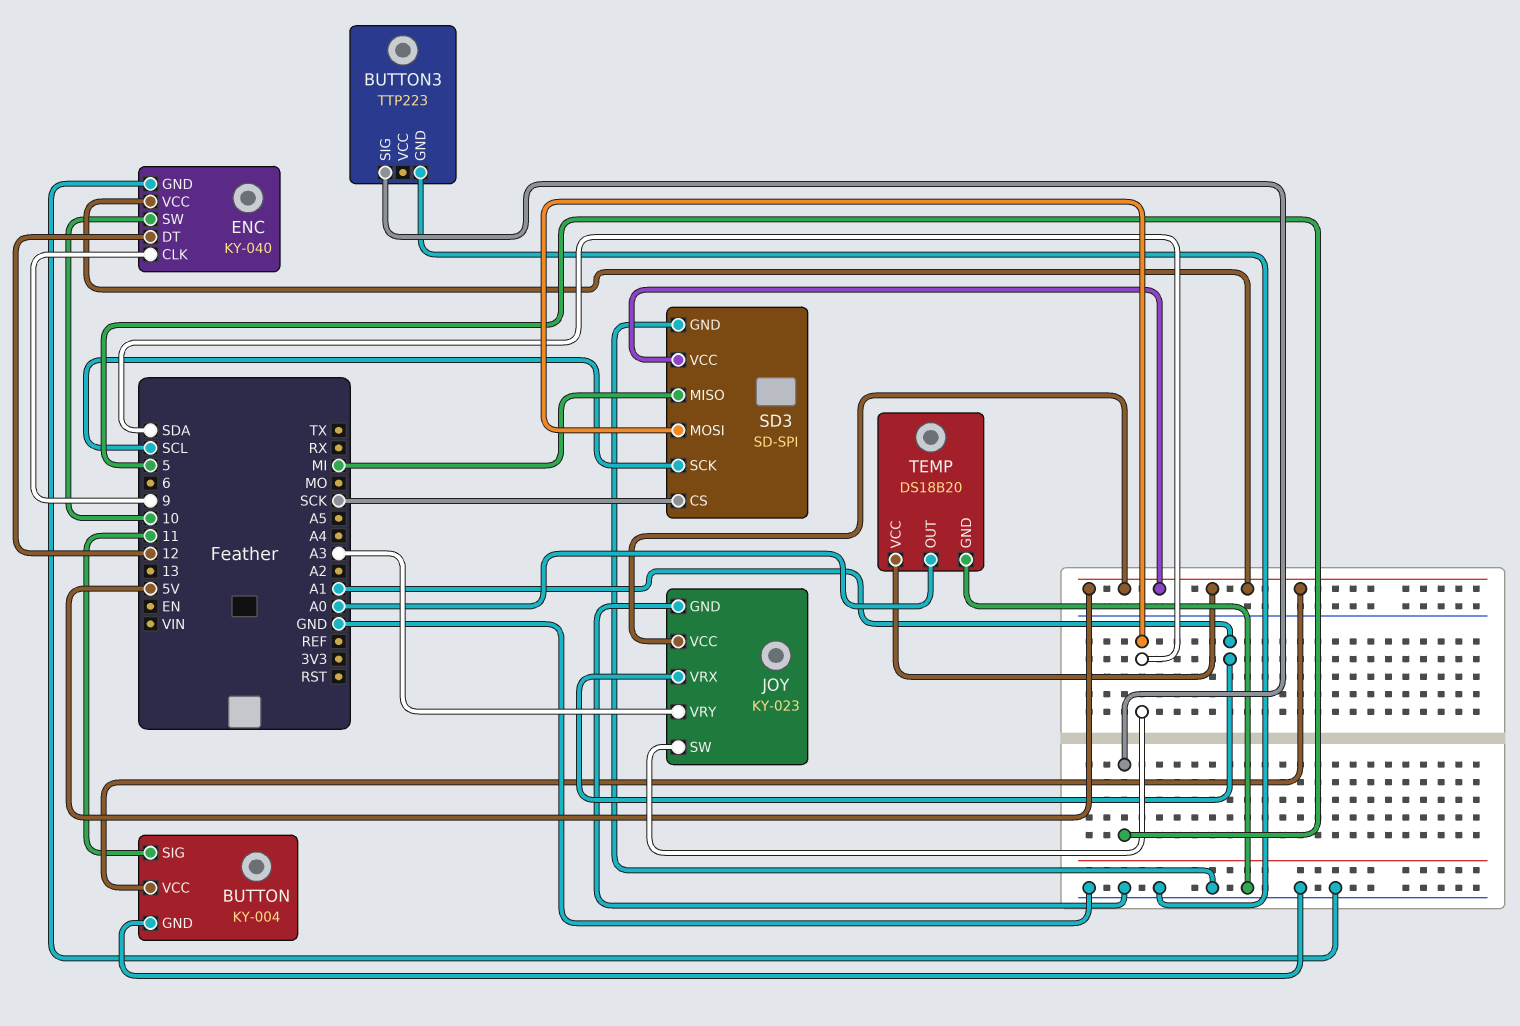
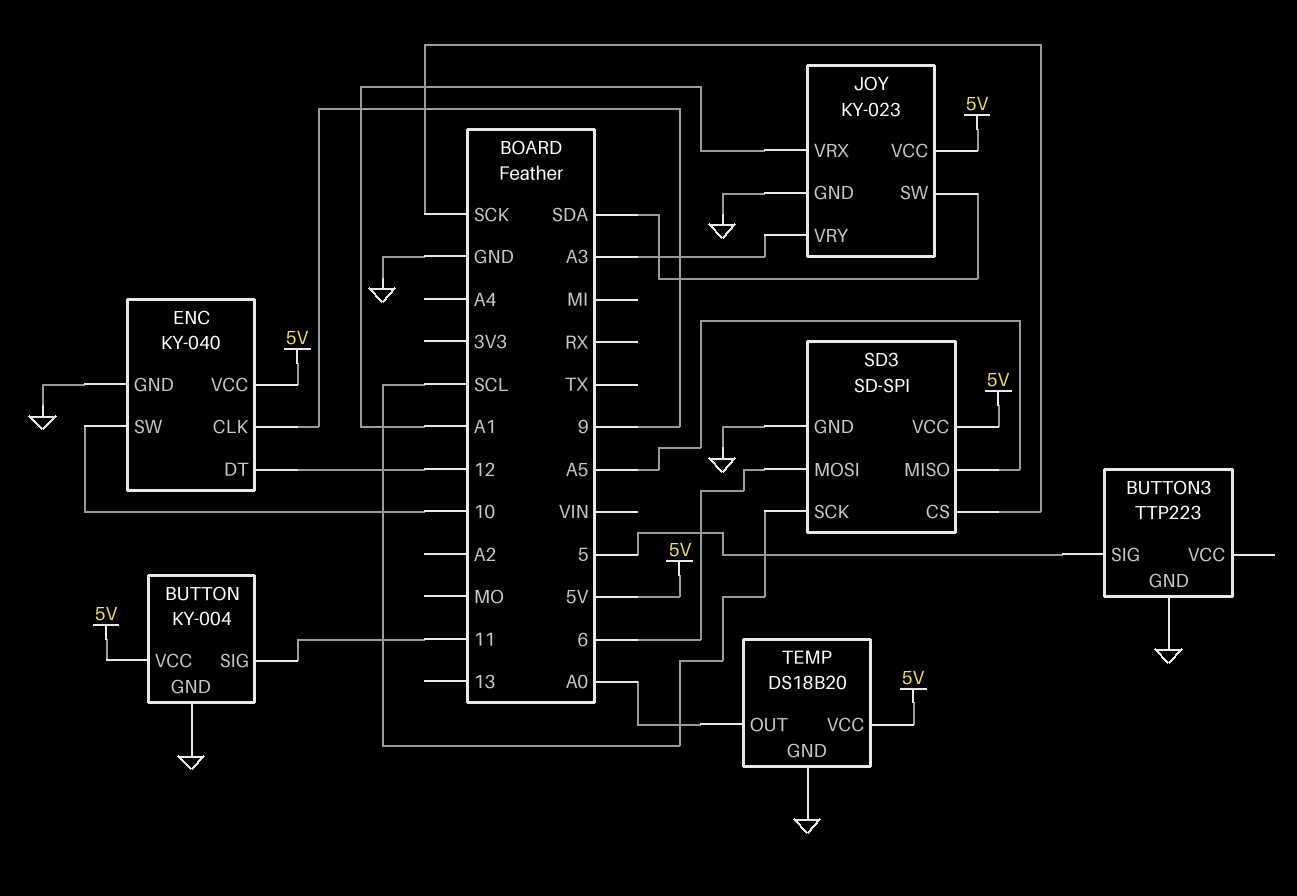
SD3 pin MISO: MI -> A5
SD3 pin MOSI: SDA -> 6

